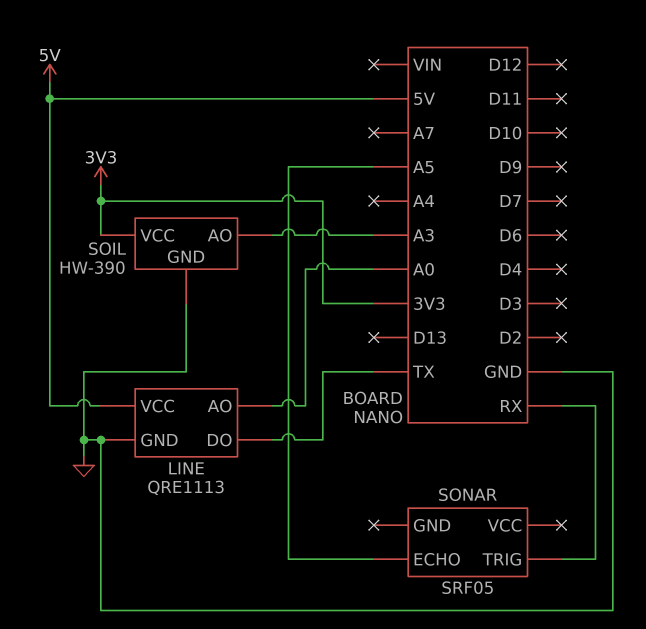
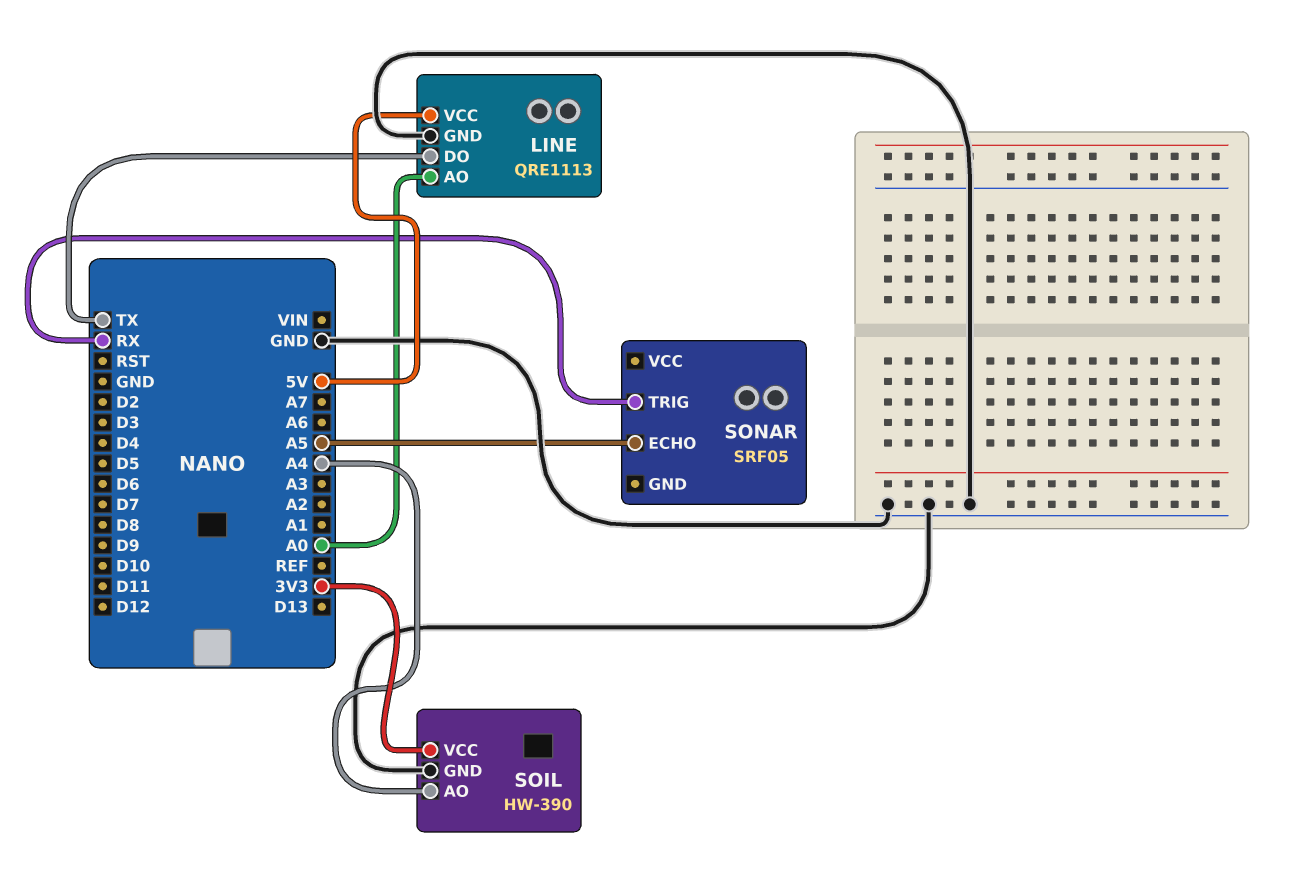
SOIL pin AO: A3 -> A4

